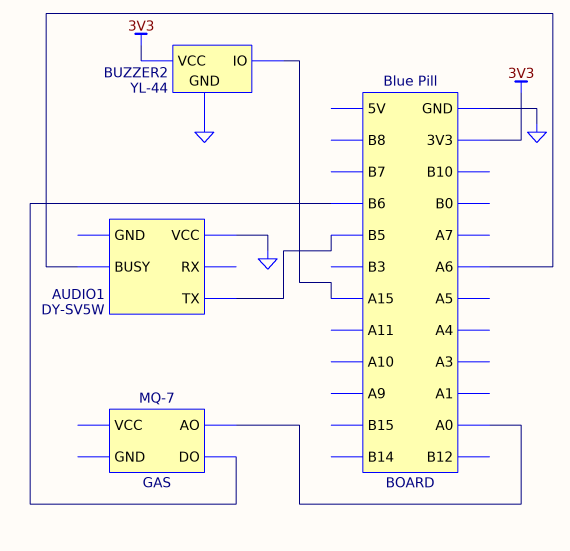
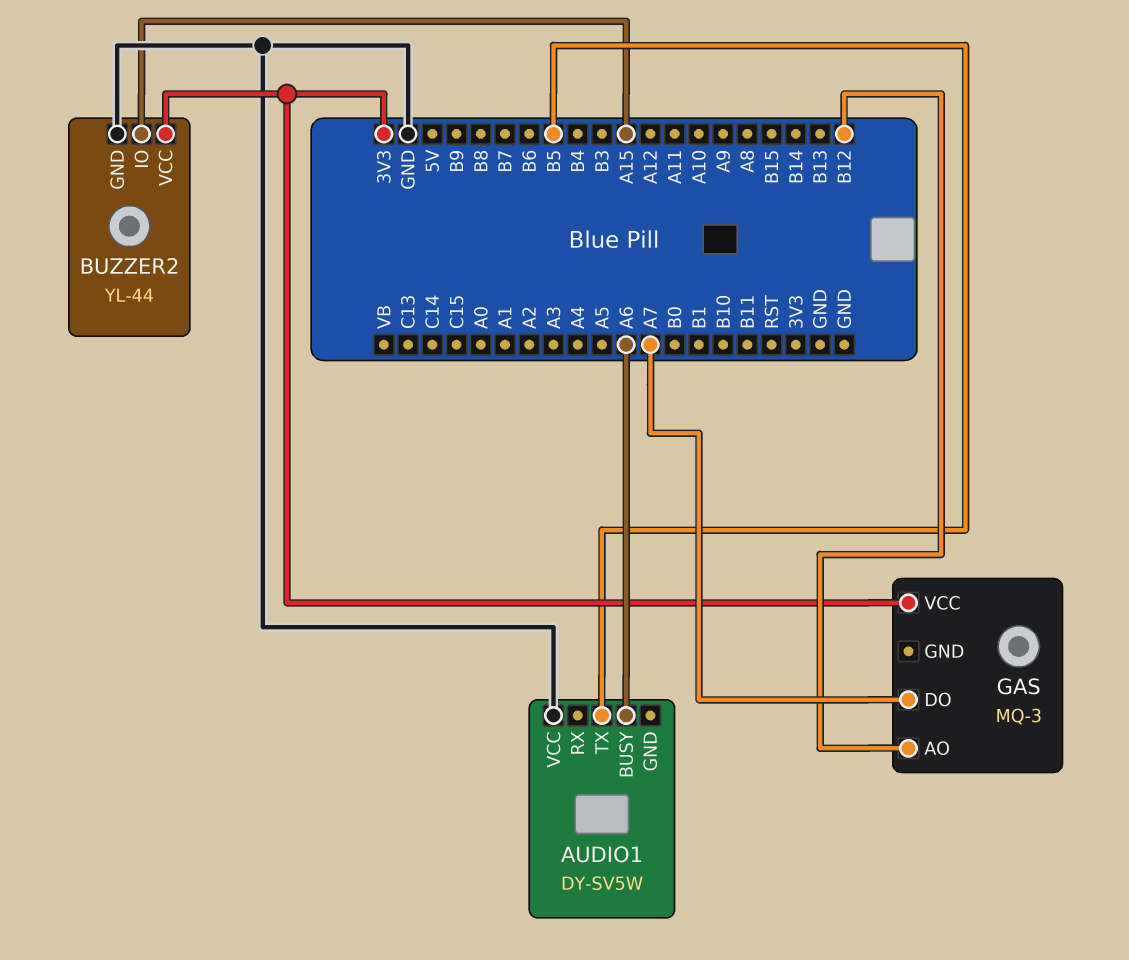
GAS: MQ-7 -> MQ-3
GAS pin AO: A0 -> B12
GAS pin DO: B6 -> A7
GAS pin VCC: none -> 3V3

